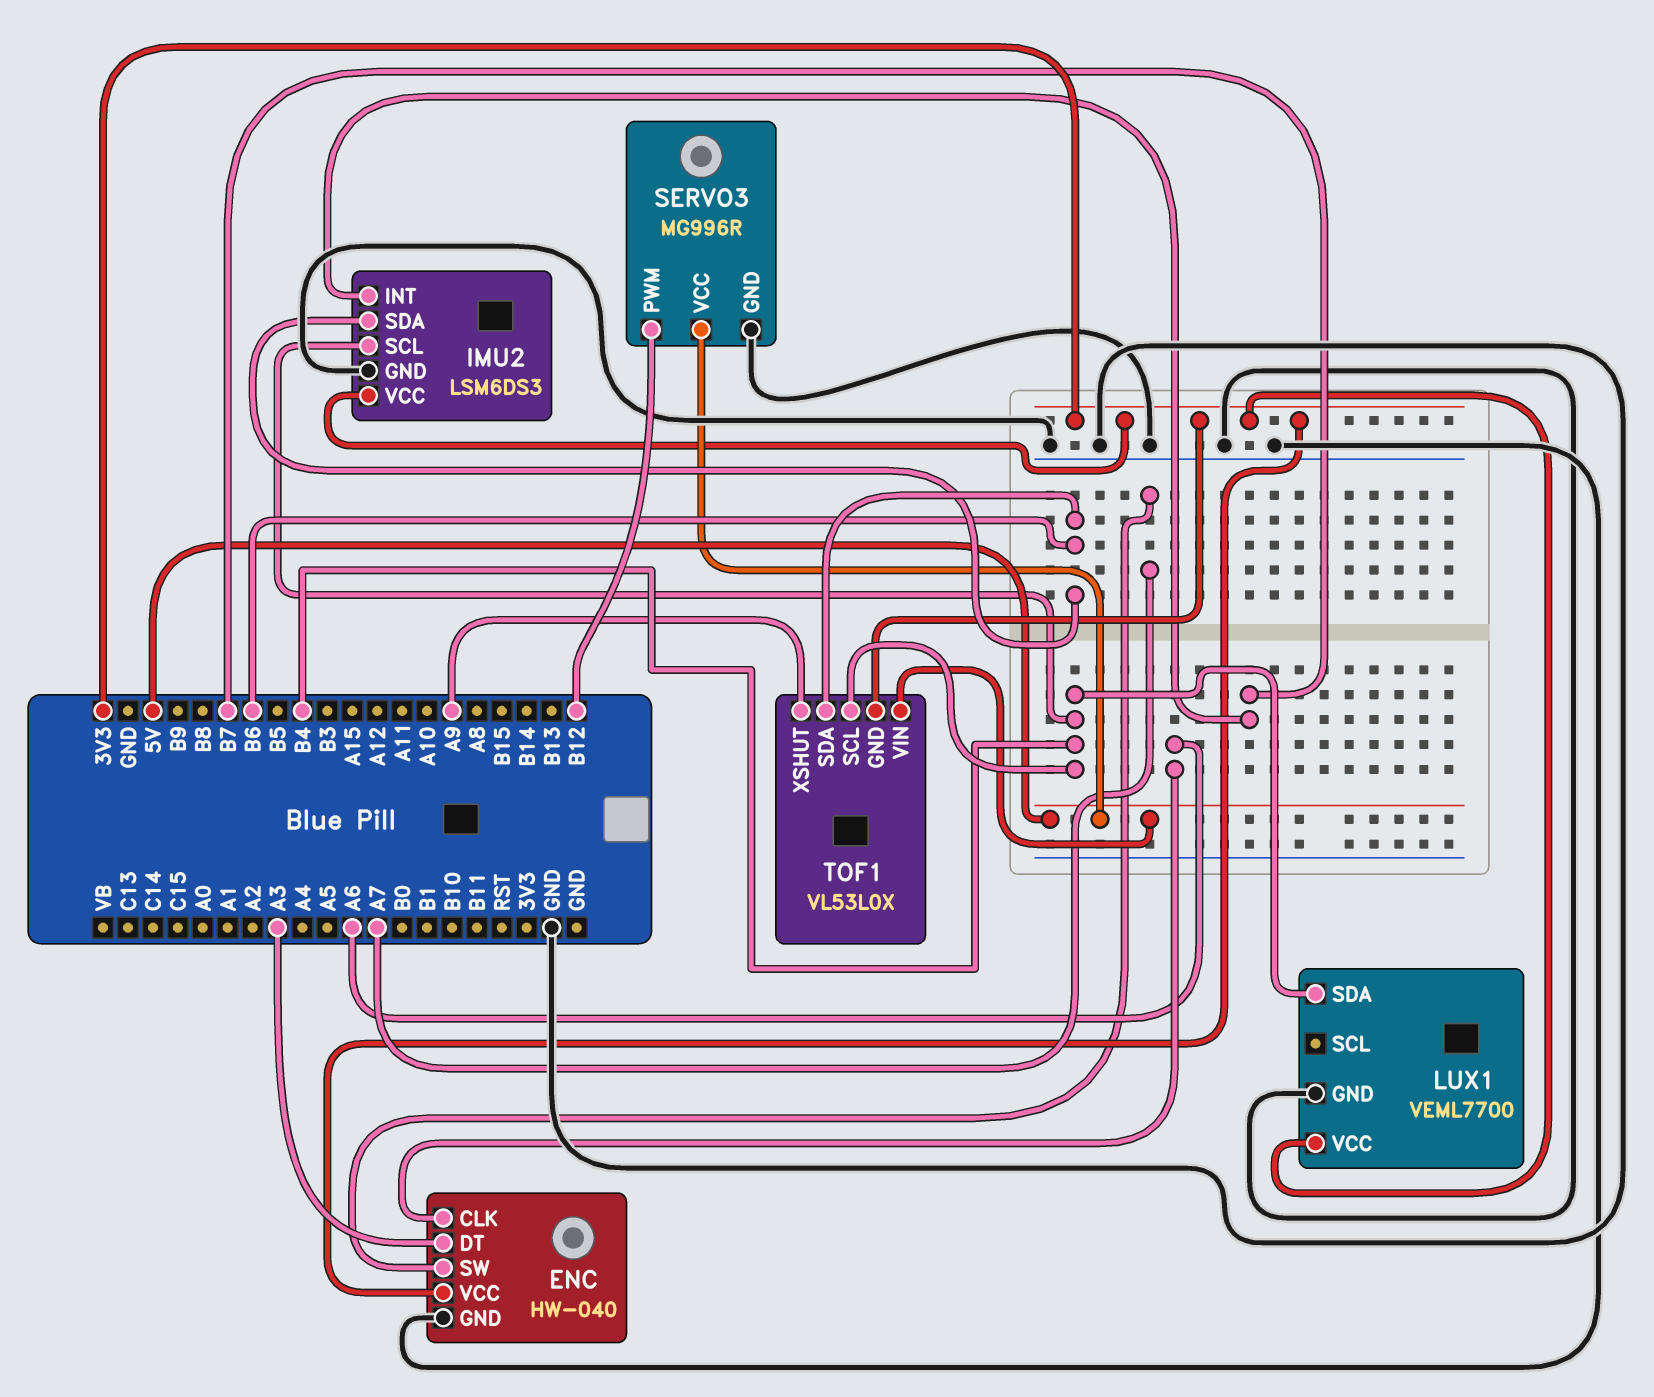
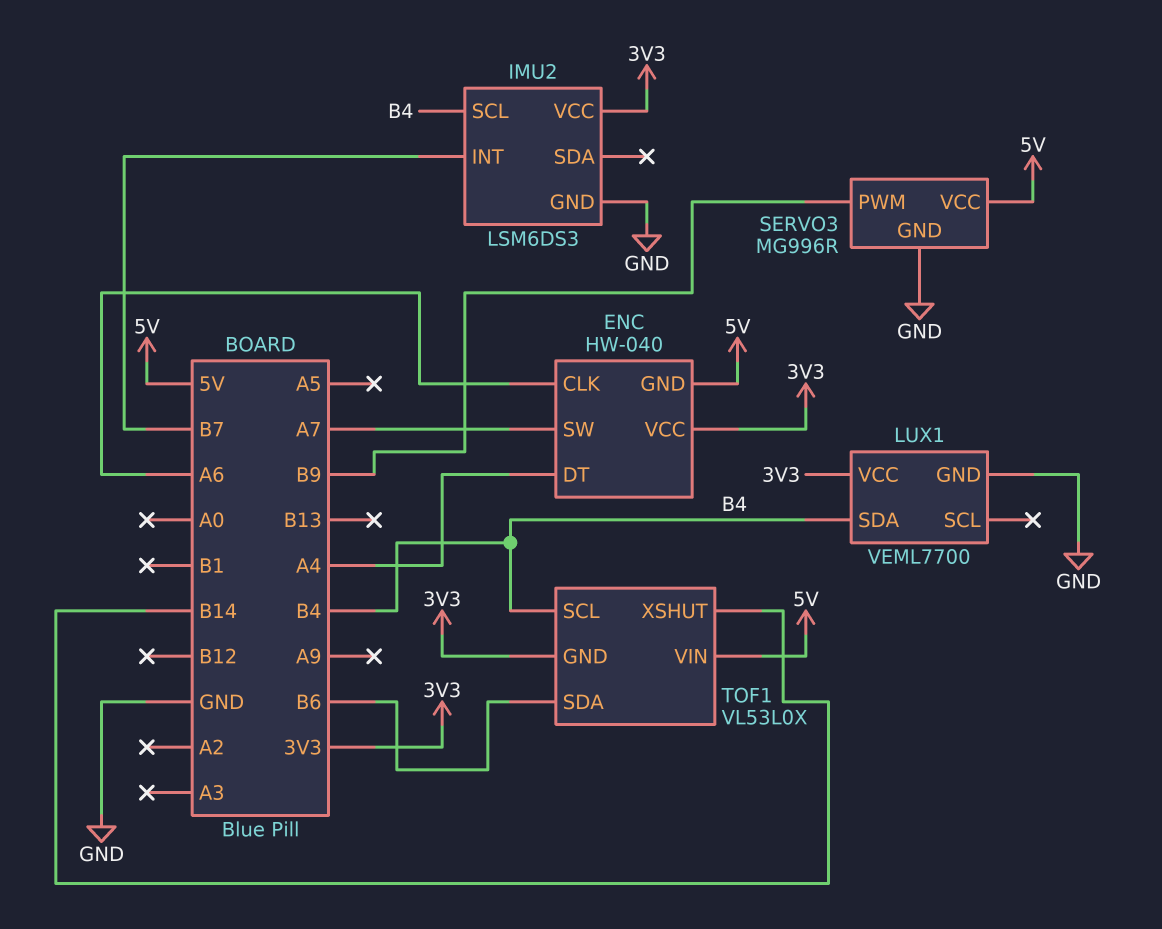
ENC pin DT: A3 -> A4
ENC pin GND: GND -> 5V
IMU2 pin SDA: B6 -> none
SERVO3 pin PWM: B12 -> B9
TOF1 pin XSHUT: A9 -> B14

